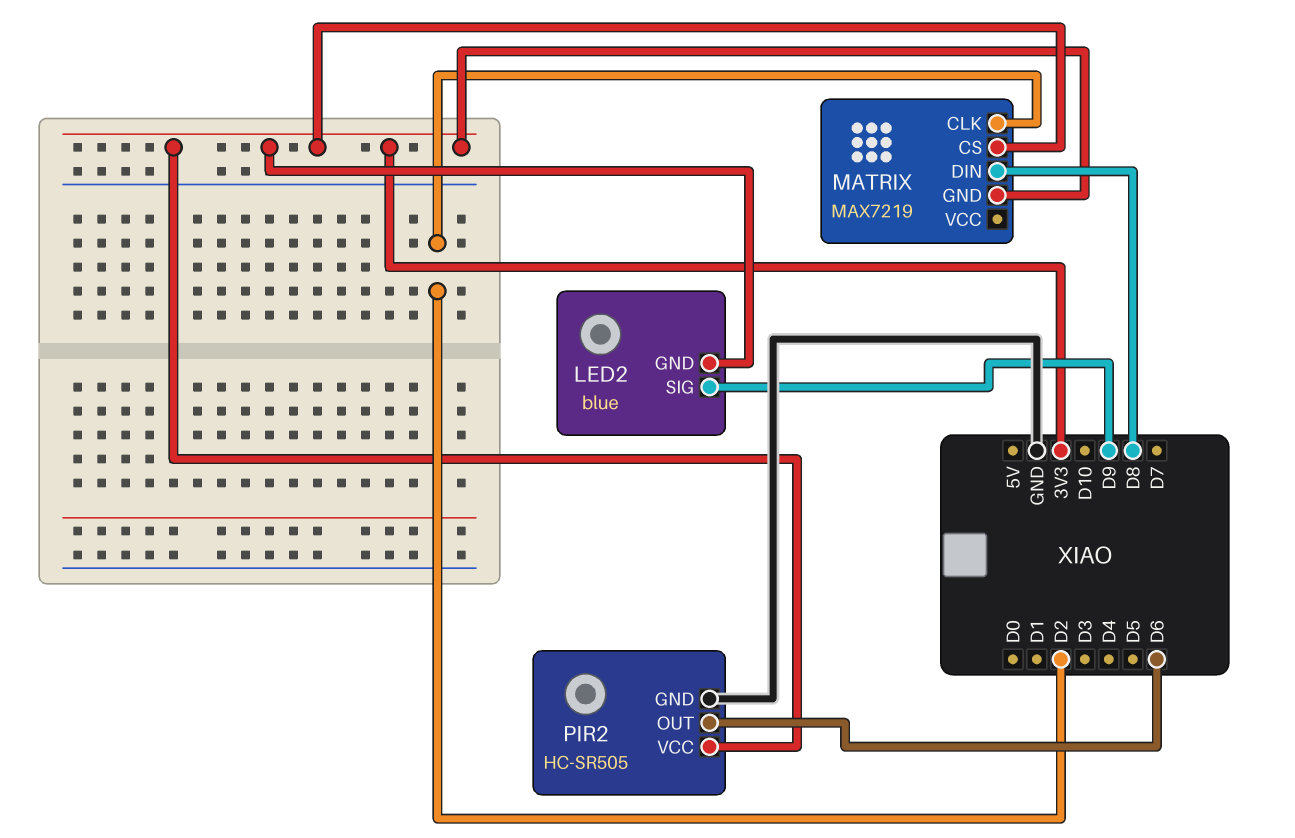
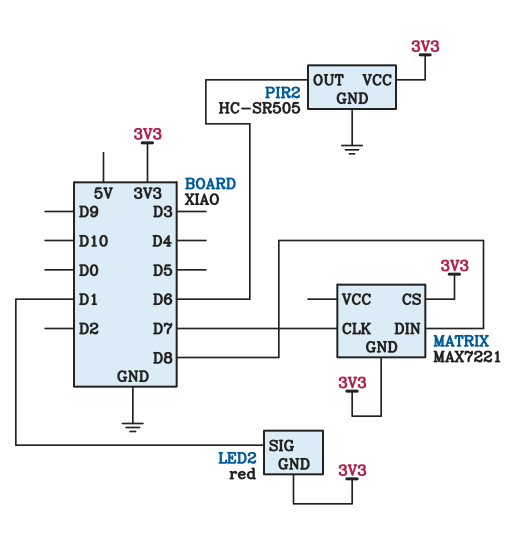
LED2: blue -> red
LED2 pin SIG: D9 -> D1
MATRIX: MAX7219 -> MAX7221
MATRIX pin CLK: D2 -> D7

